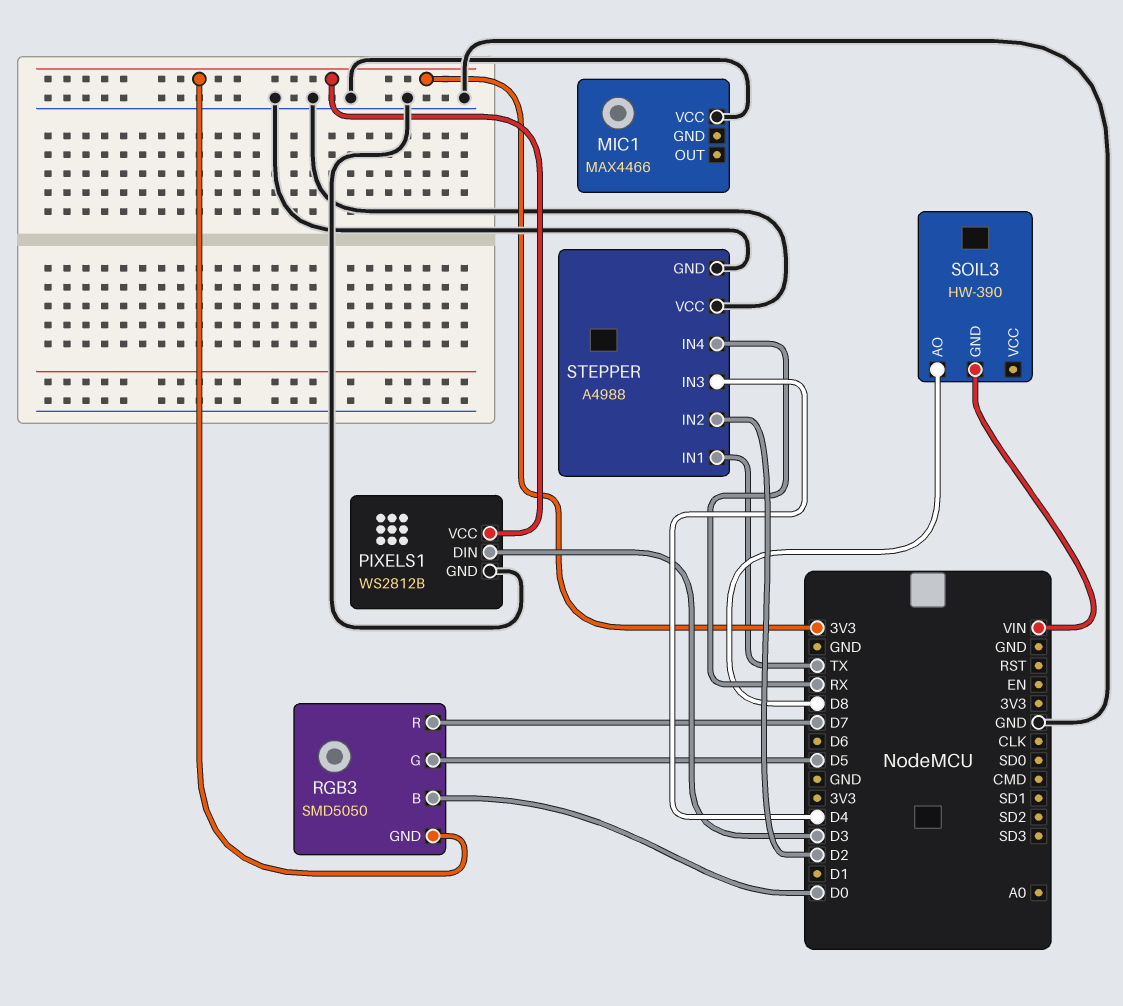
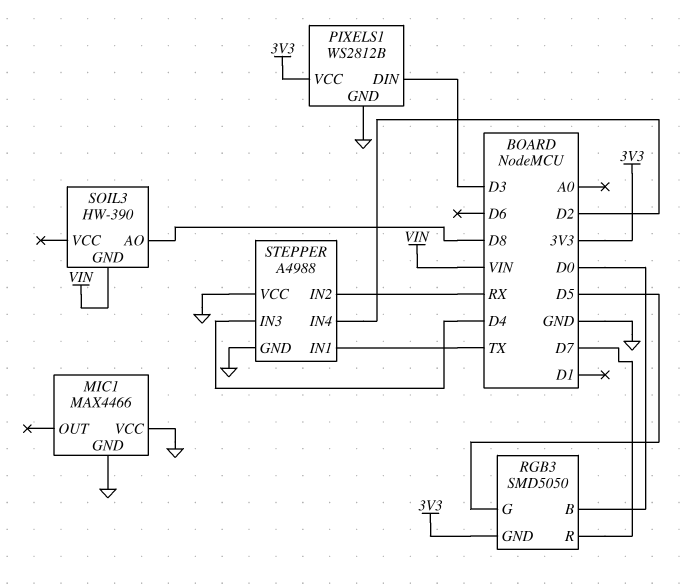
MIC1 pin GND: none -> GND
STEPPER pin IN2: D2 -> RX
STEPPER pin IN4: RX -> D2

